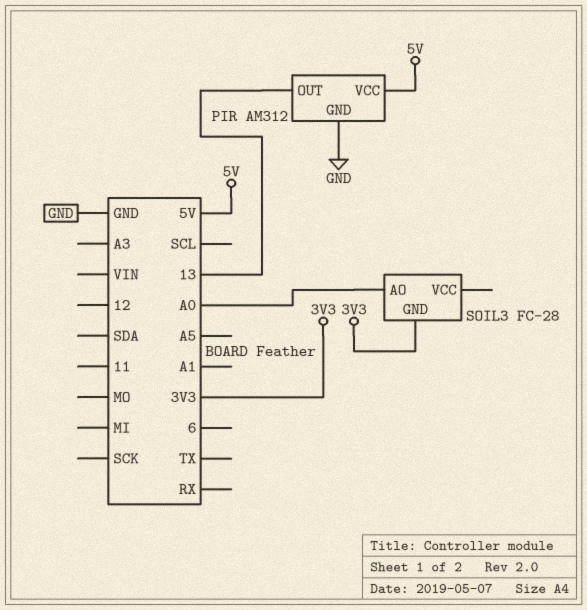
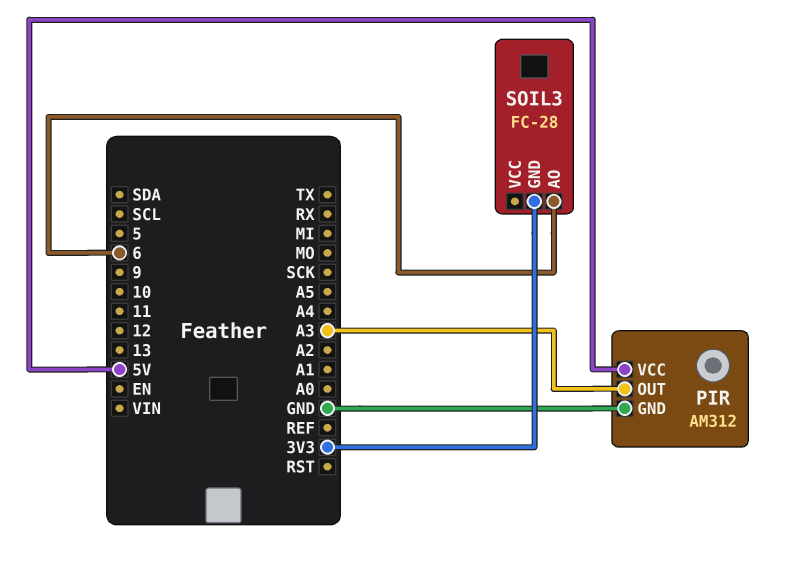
PIR pin OUT: 13 -> A3
SOIL3 pin AO: A0 -> 6

